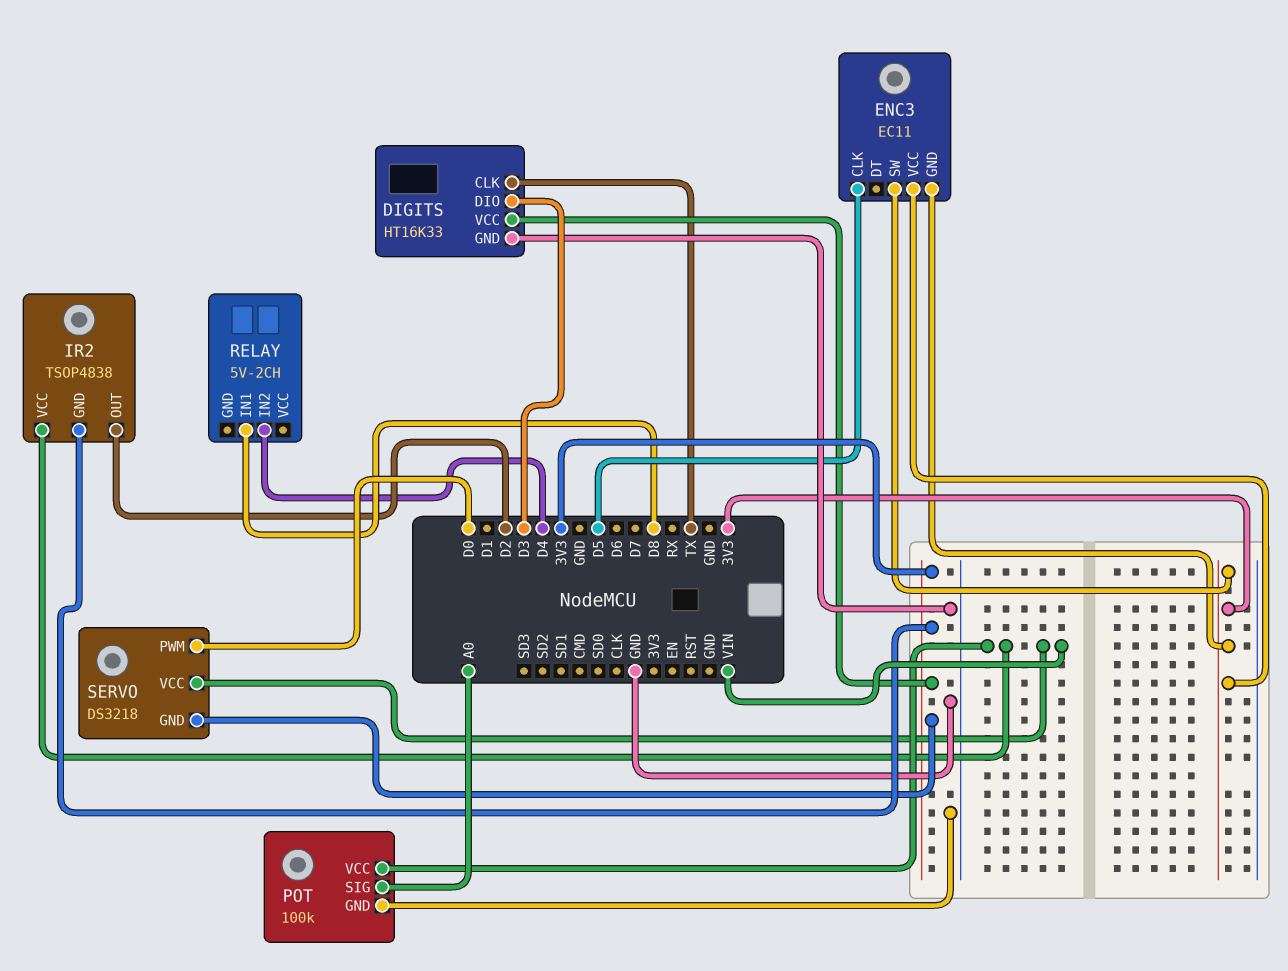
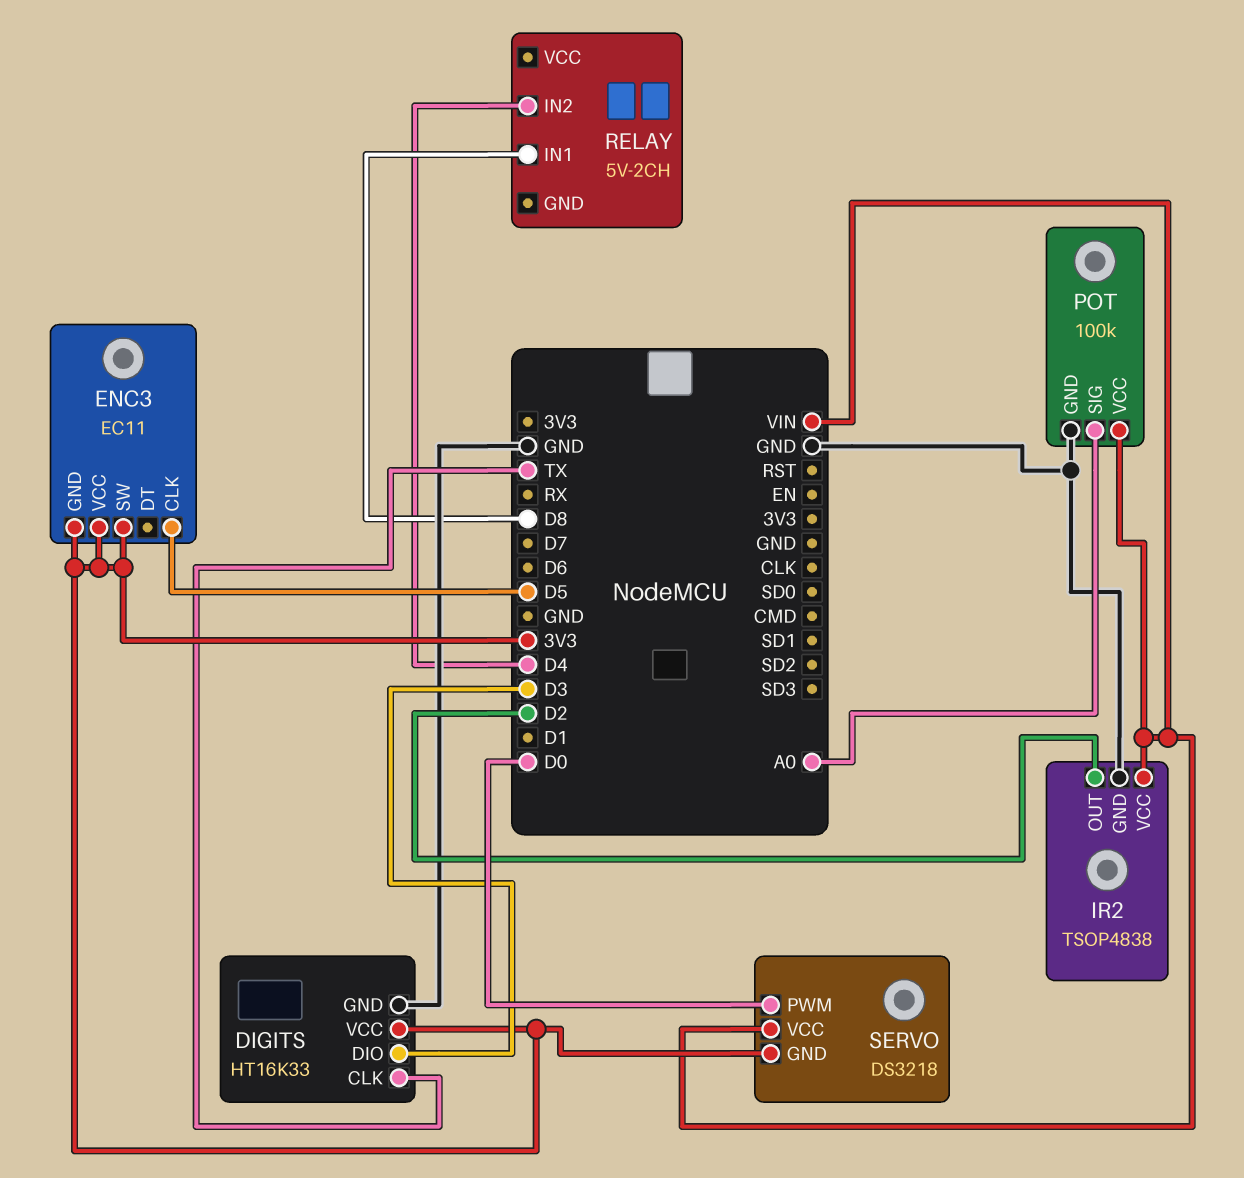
IR2 pin GND: 3V3 -> GND

